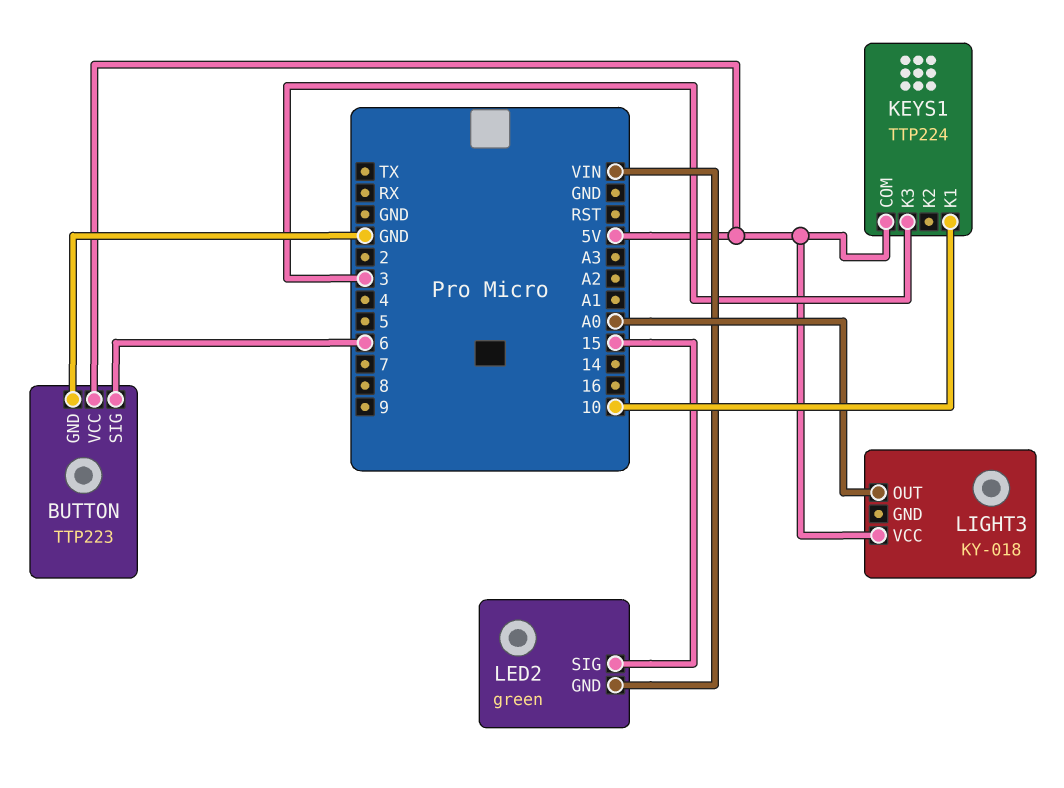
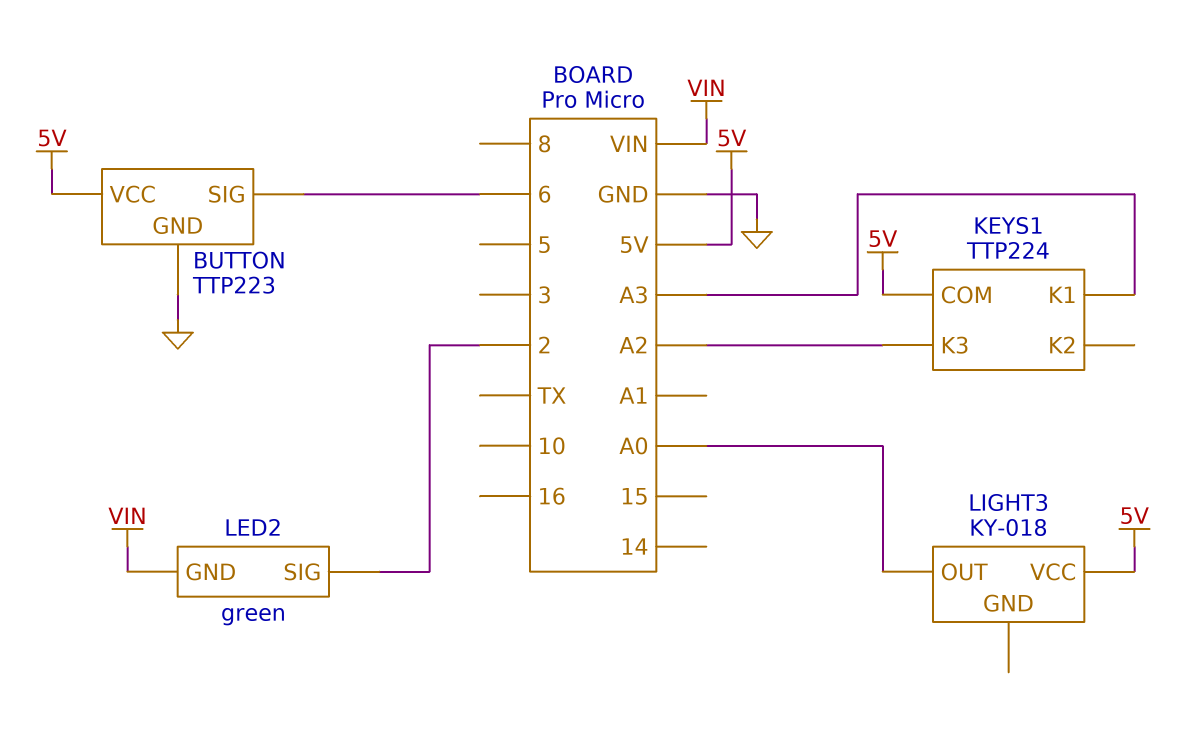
KEYS1 pin K1: 10 -> A3
KEYS1 pin K3: 3 -> A2
LED2 pin SIG: 15 -> 2

